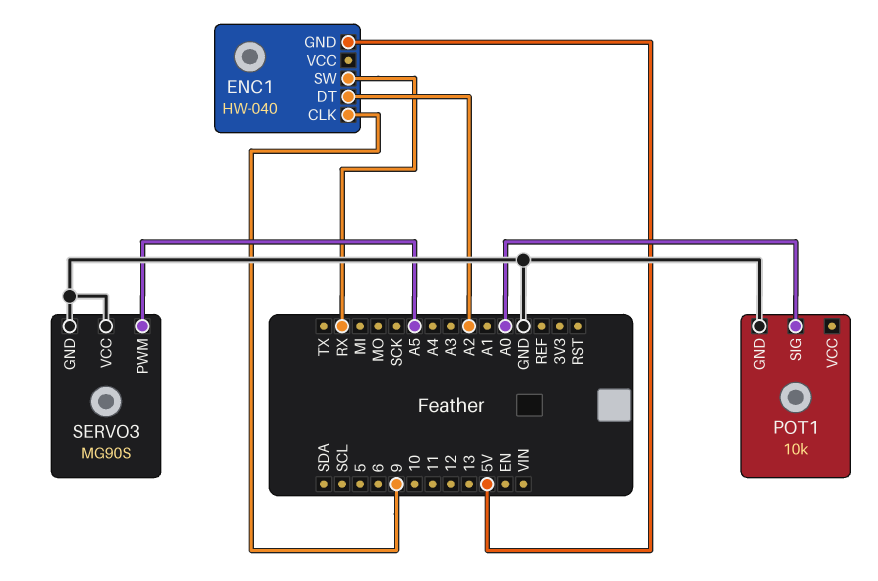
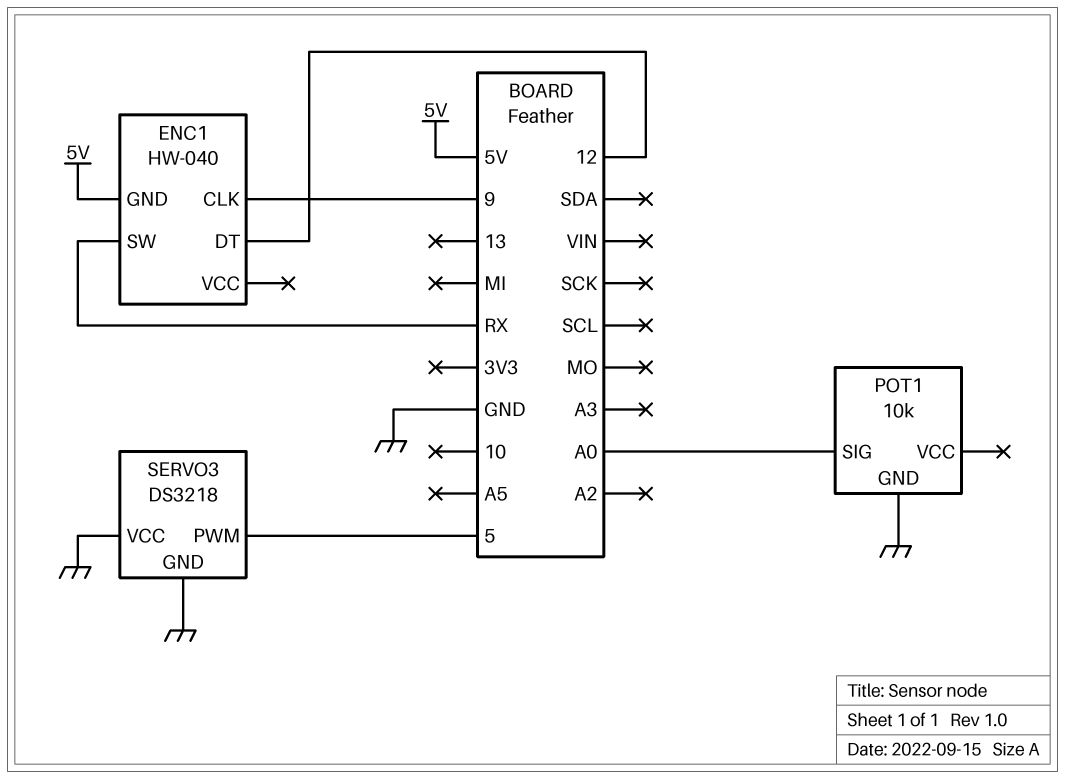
ENC1 pin DT: A2 -> 12
SERVO3: MG90S -> DS3218
SERVO3 pin PWM: A5 -> 5

